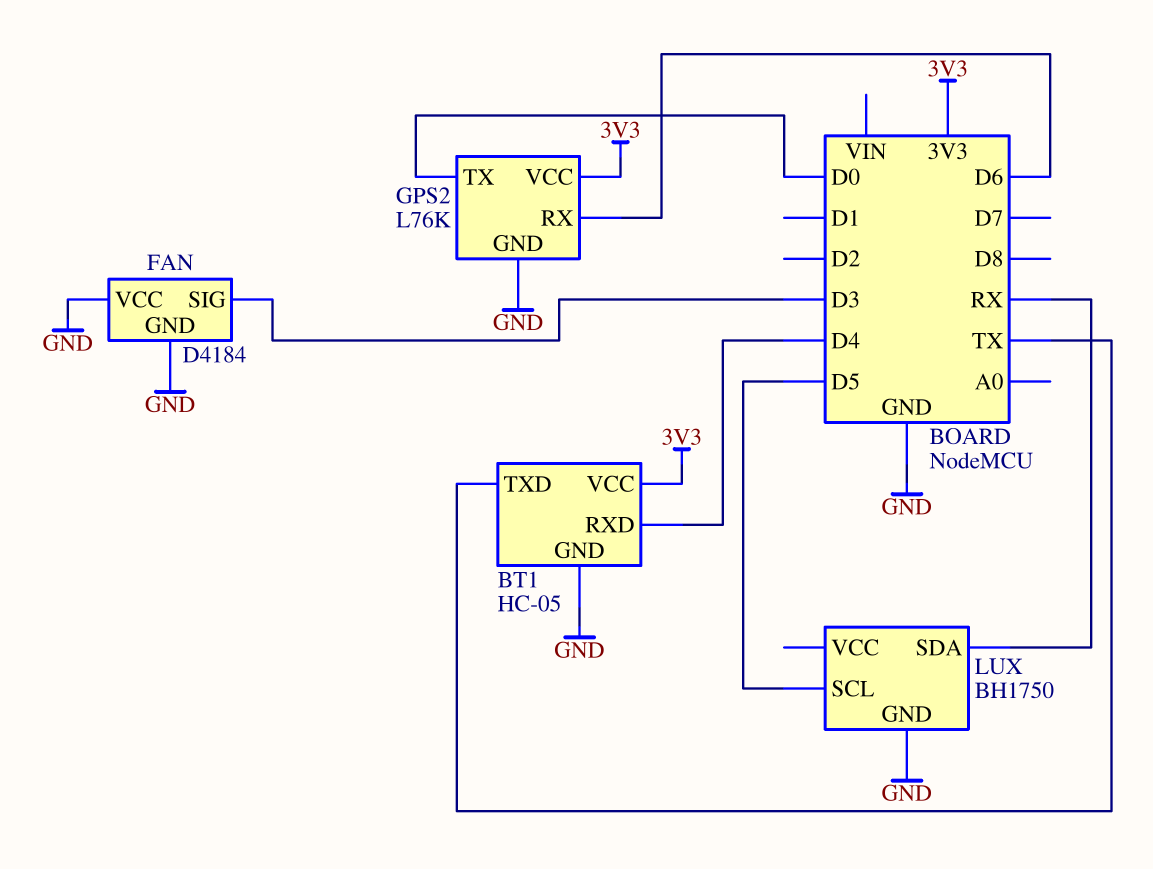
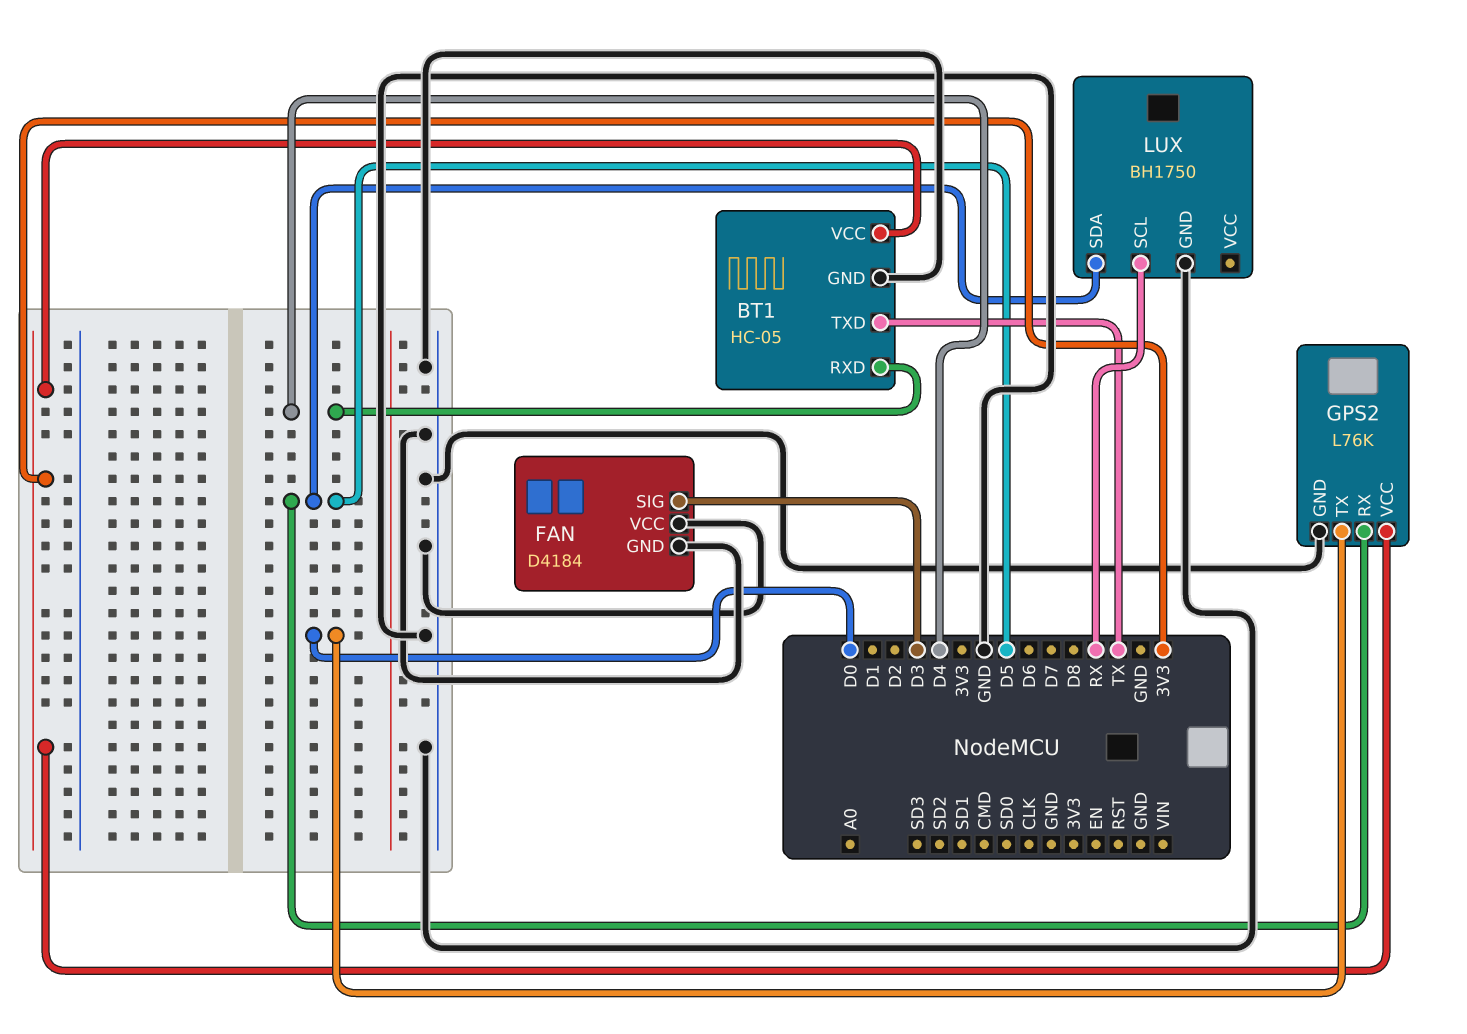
GPS2 pin RX: D6 -> D5
LUX pin SCL: D5 -> RX
LUX pin SDA: RX -> D5

